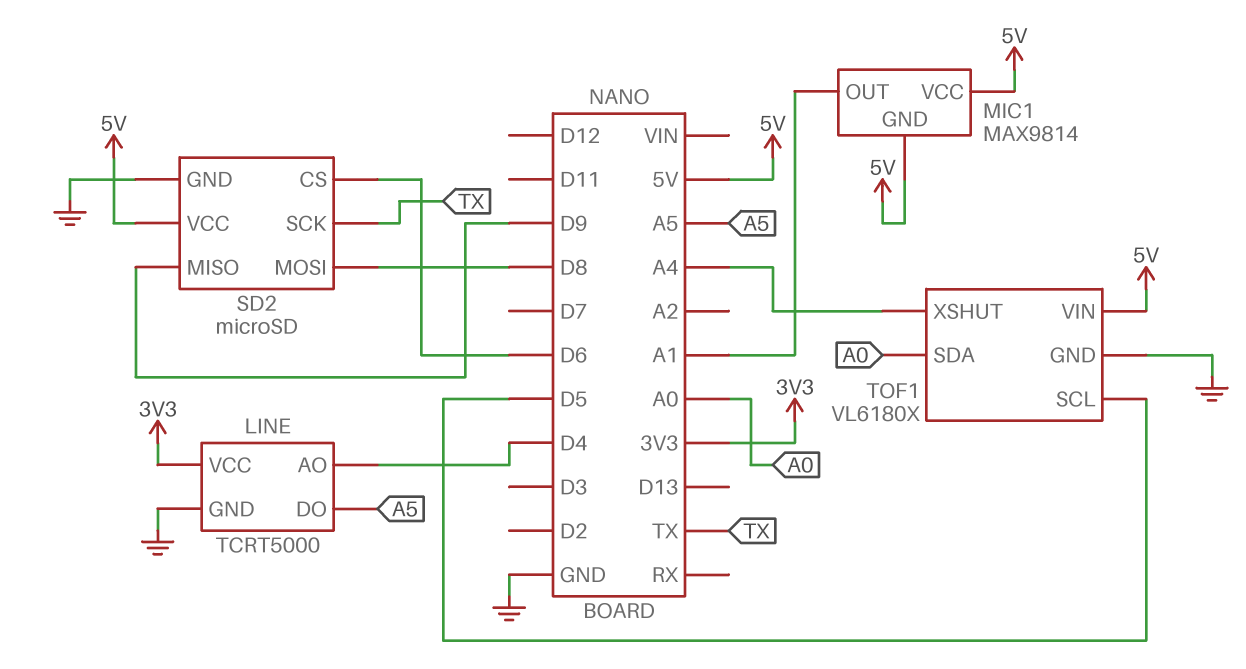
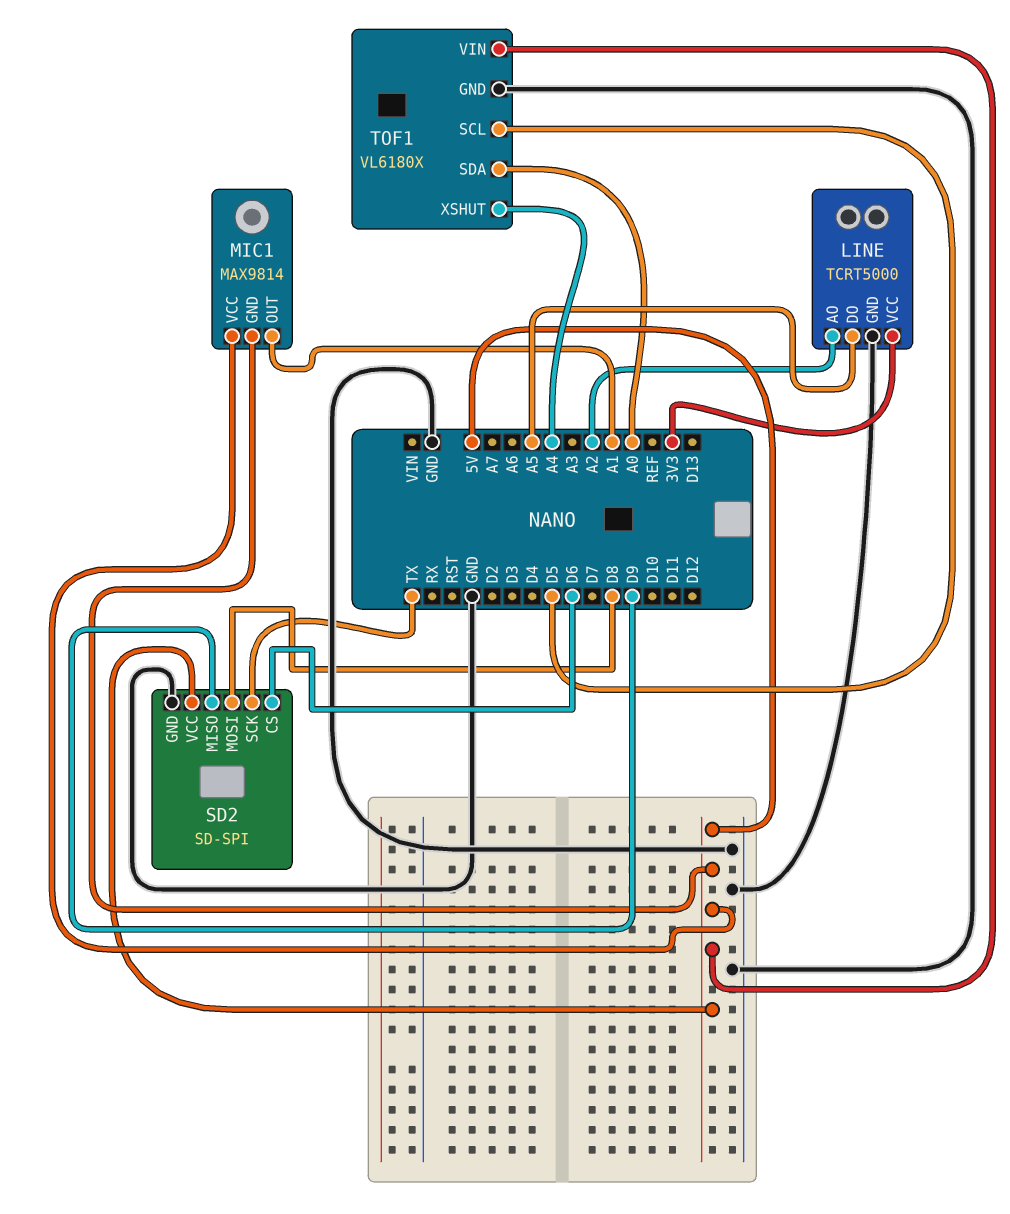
LINE pin AO: D4 -> A2
SD2: microSD -> SD-SPI

